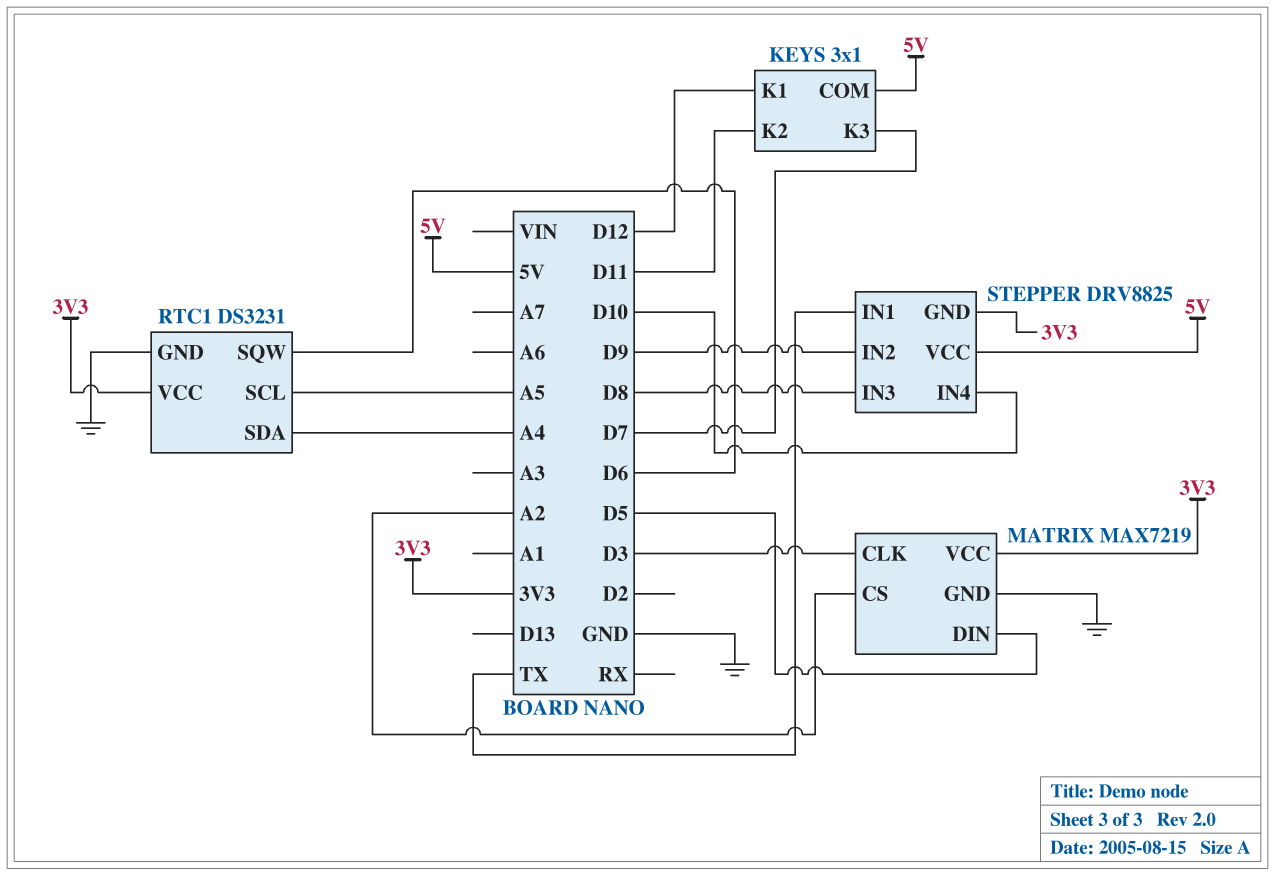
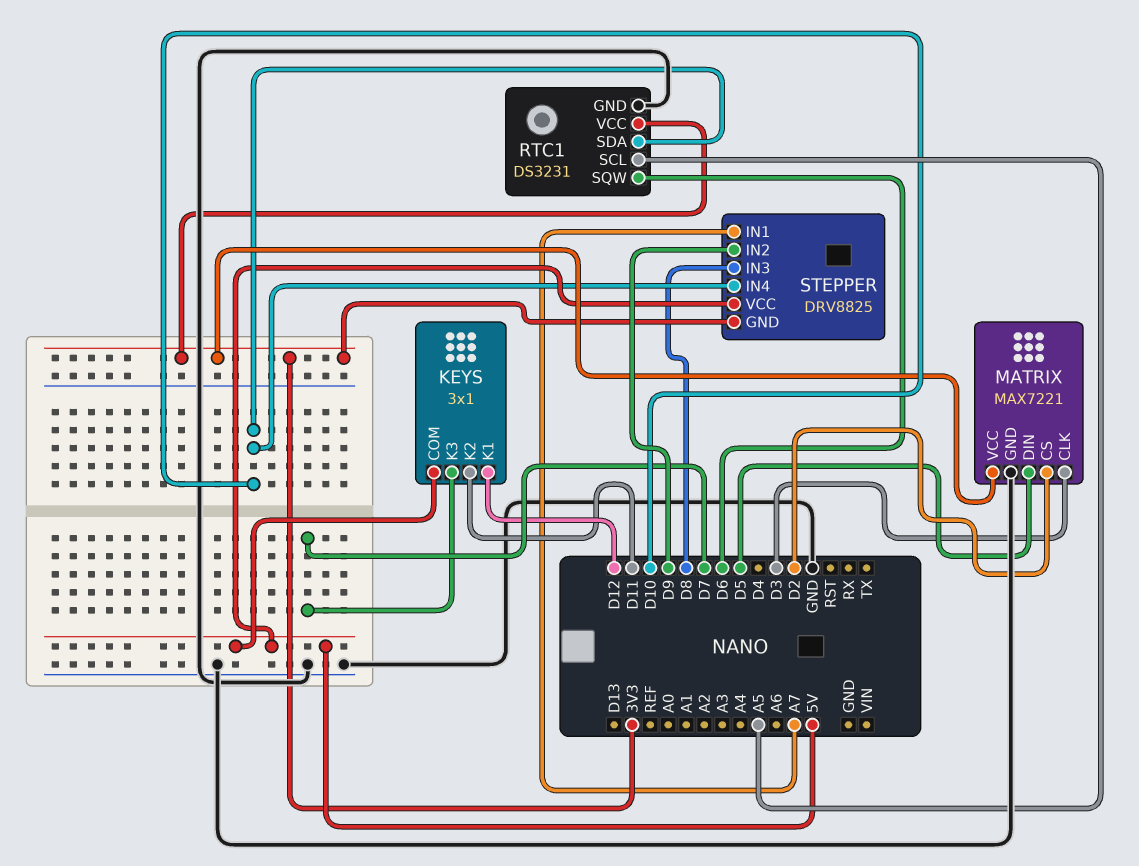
MATRIX: MAX7219 -> MAX7221
MATRIX pin CS: A2 -> D2
RTC1 pin SDA: A4 -> D10
STEPPER pin IN1: TX -> A7

